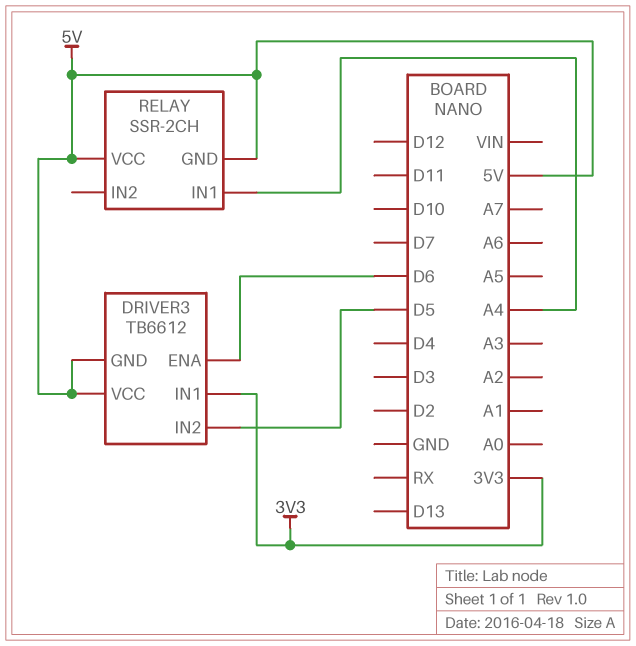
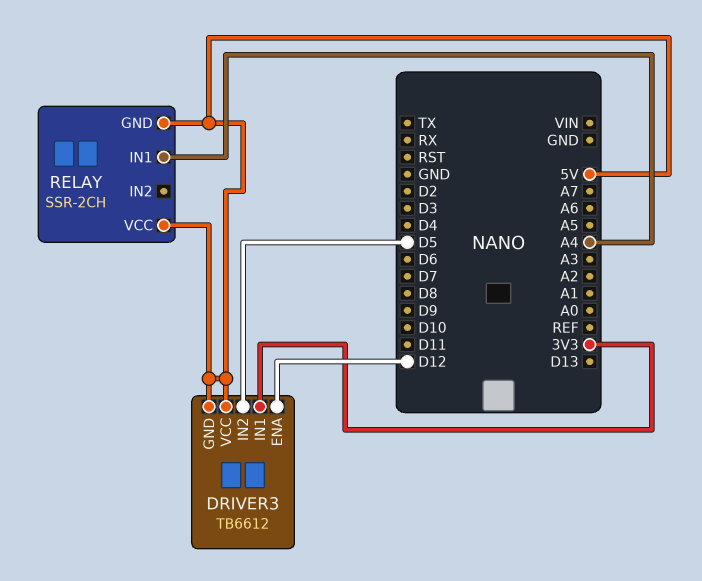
DRIVER3 pin ENA: D6 -> D12

